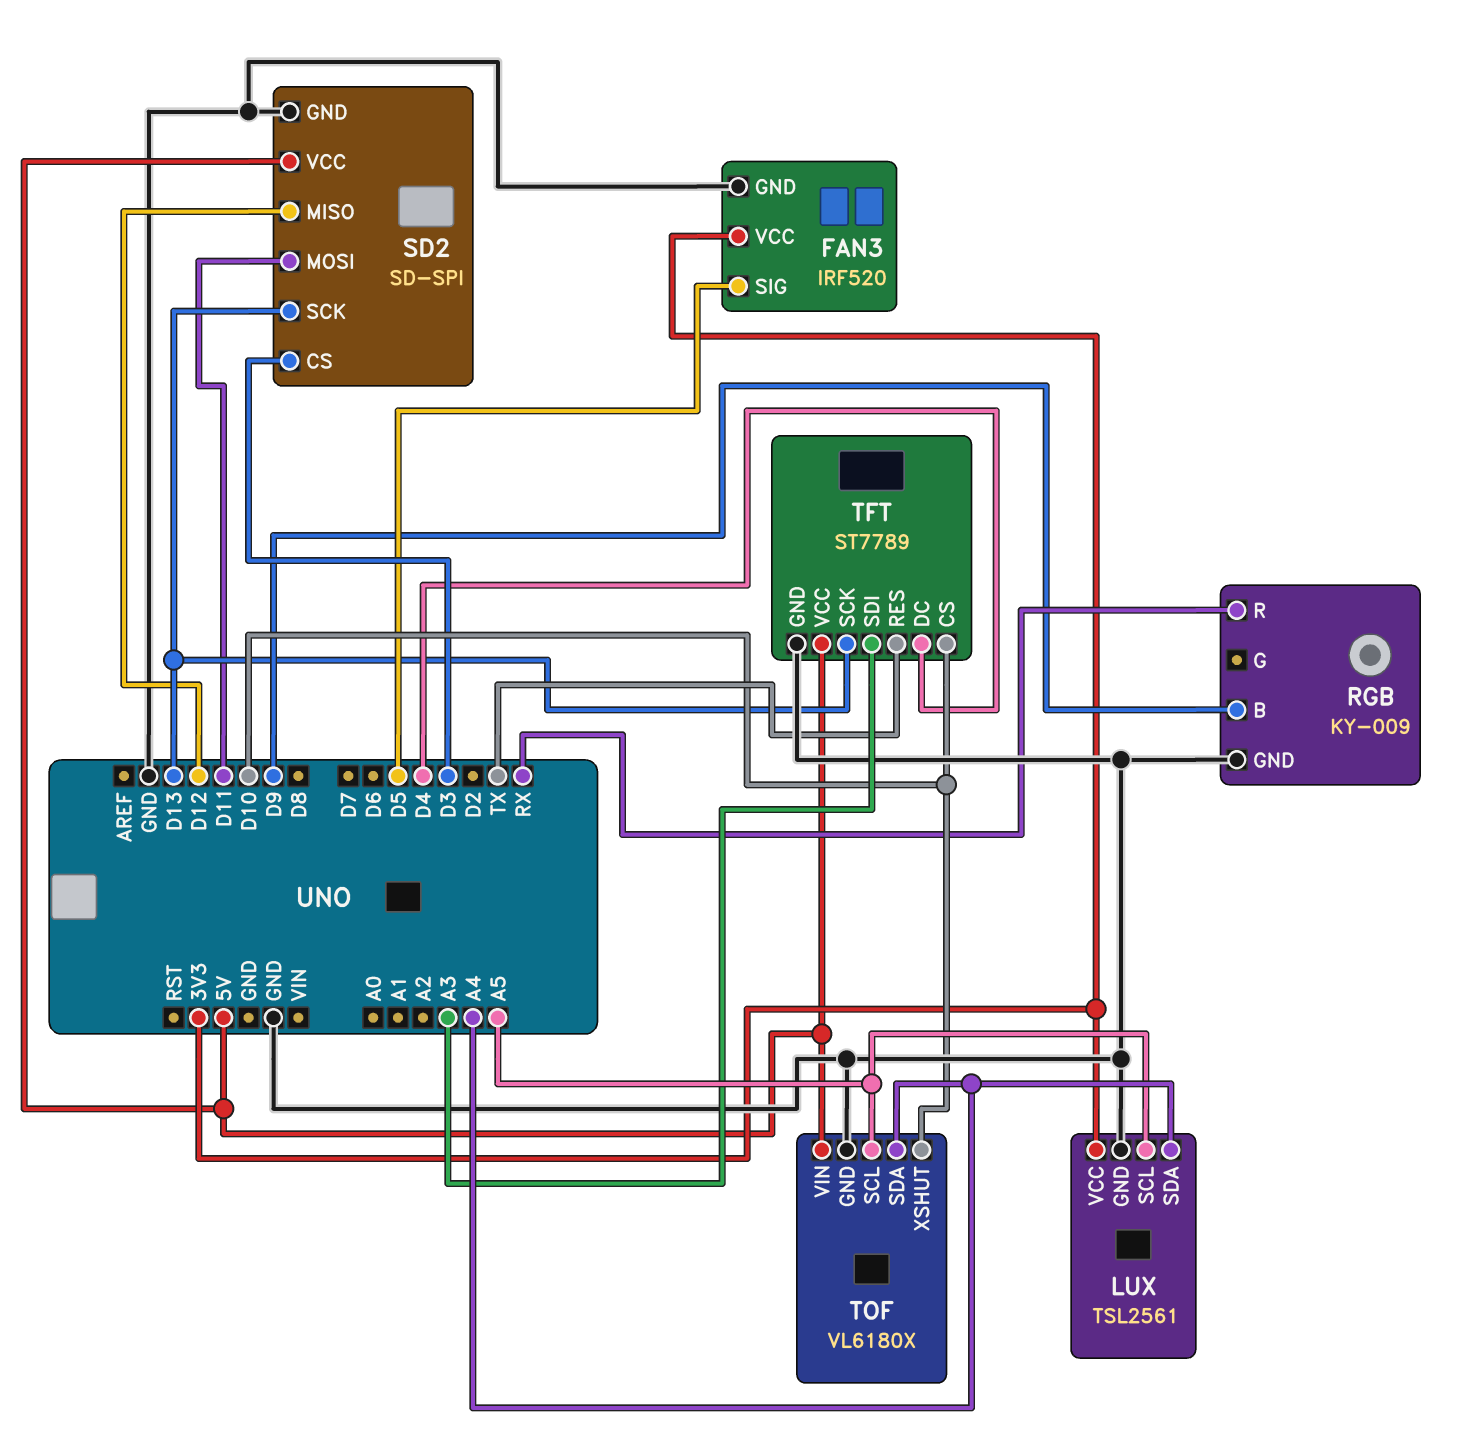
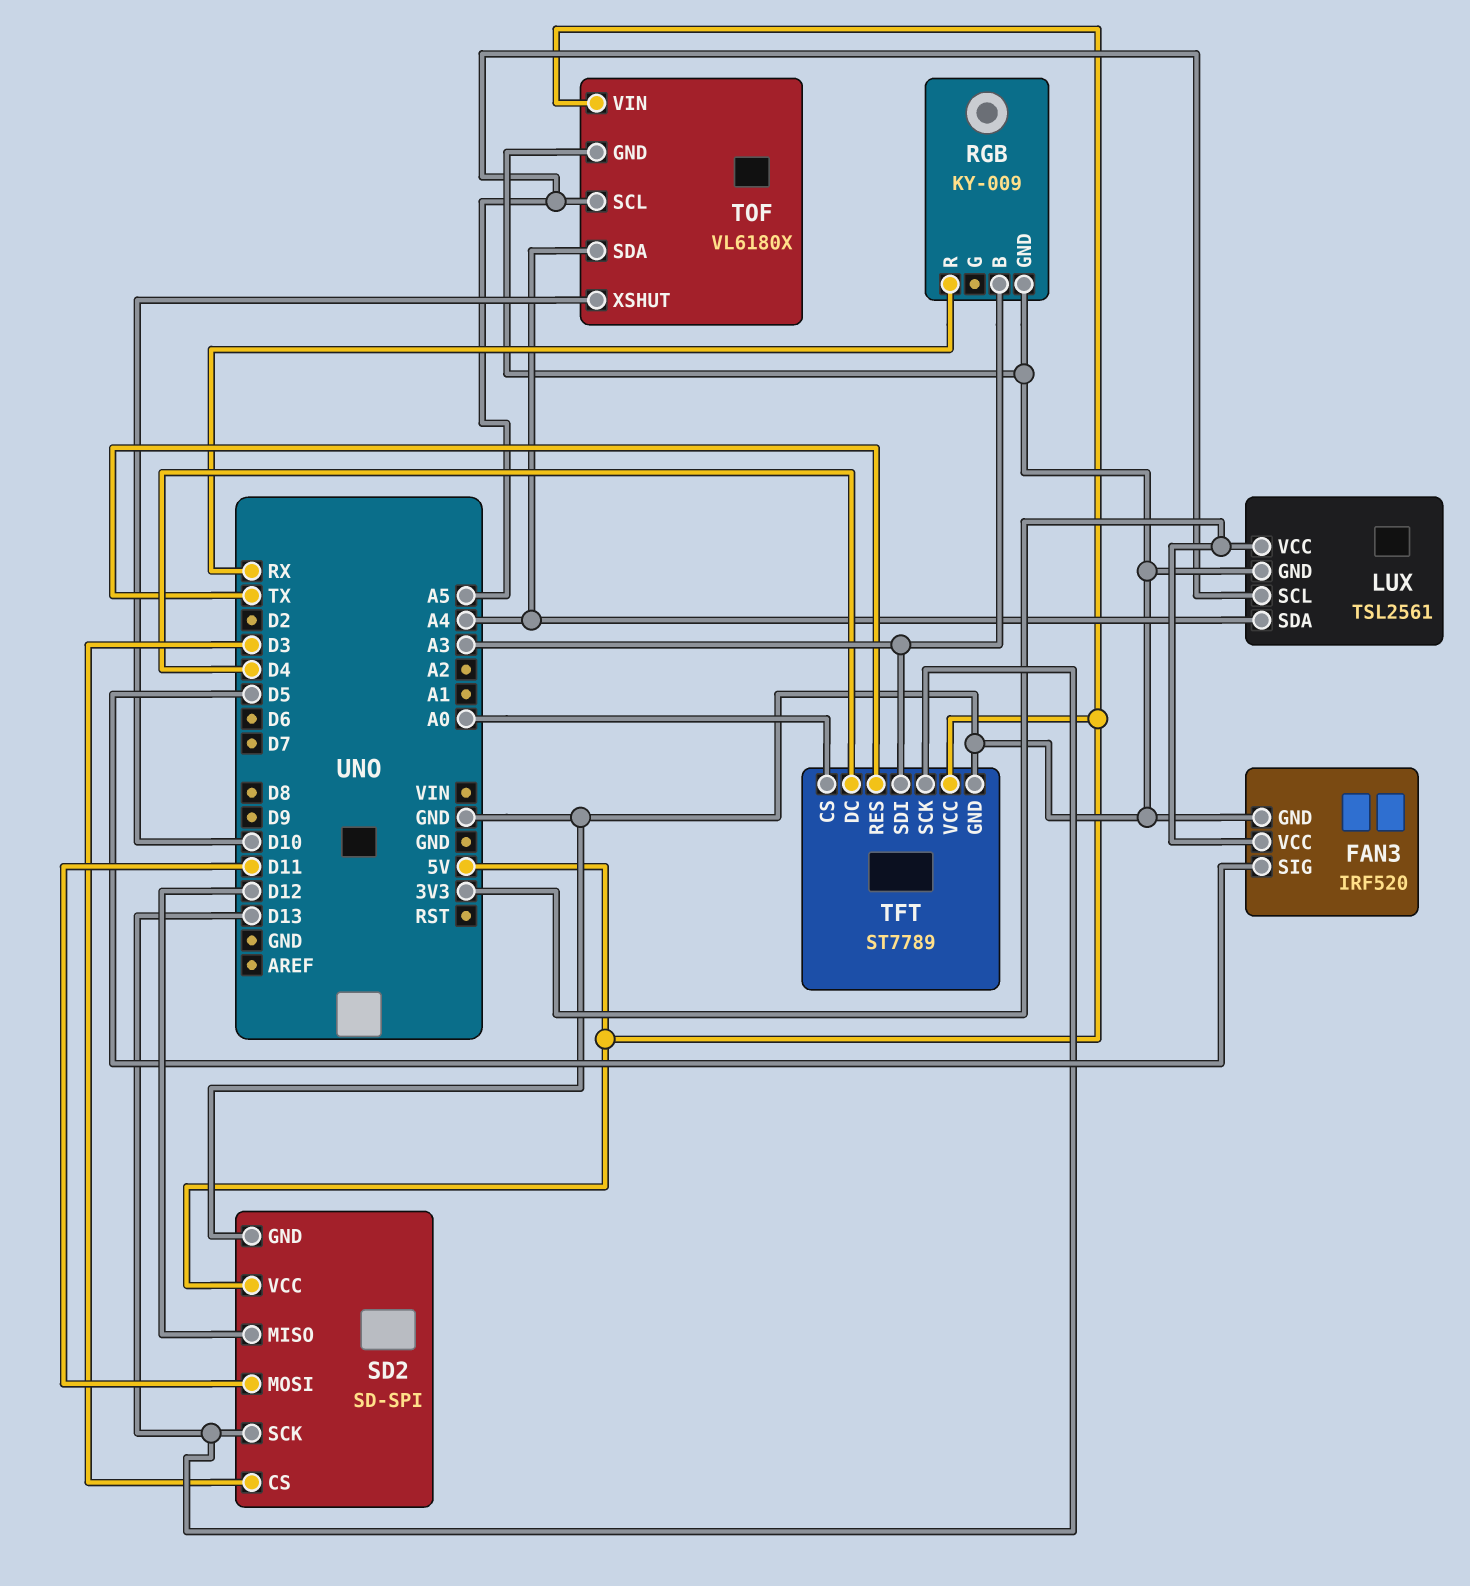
RGB pin B: D9 -> A3
TFT pin CS: D10 -> A0

